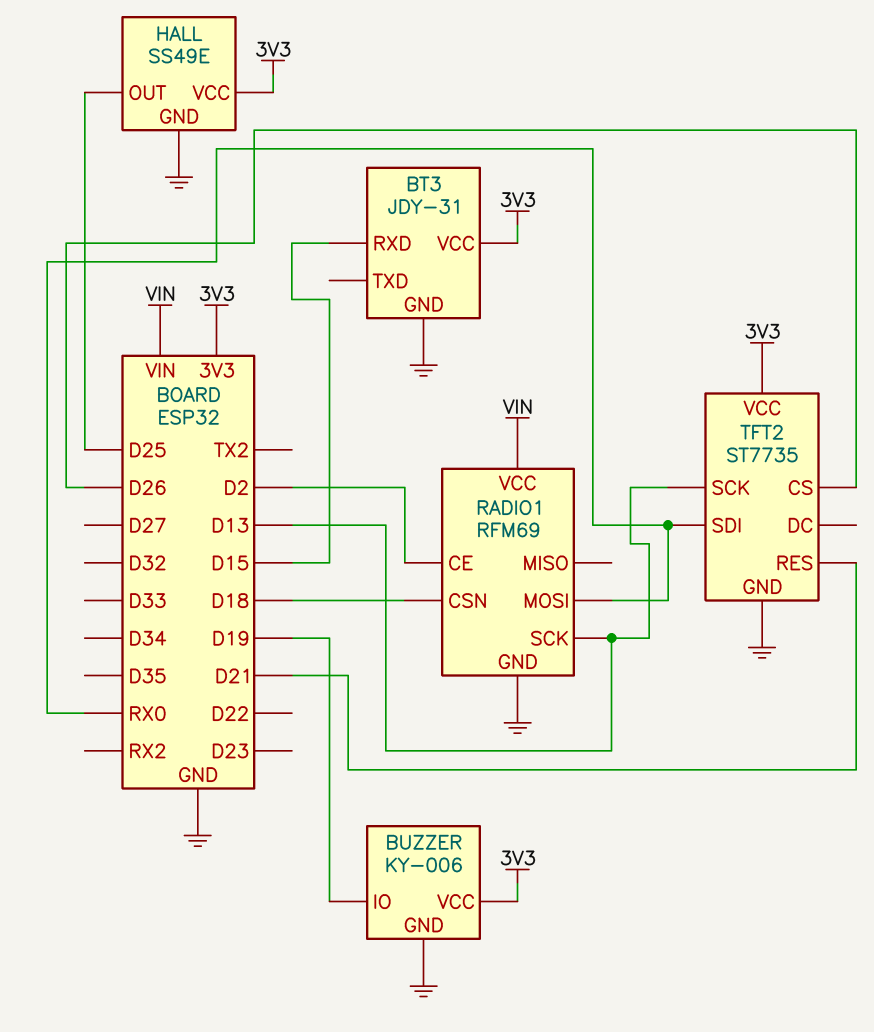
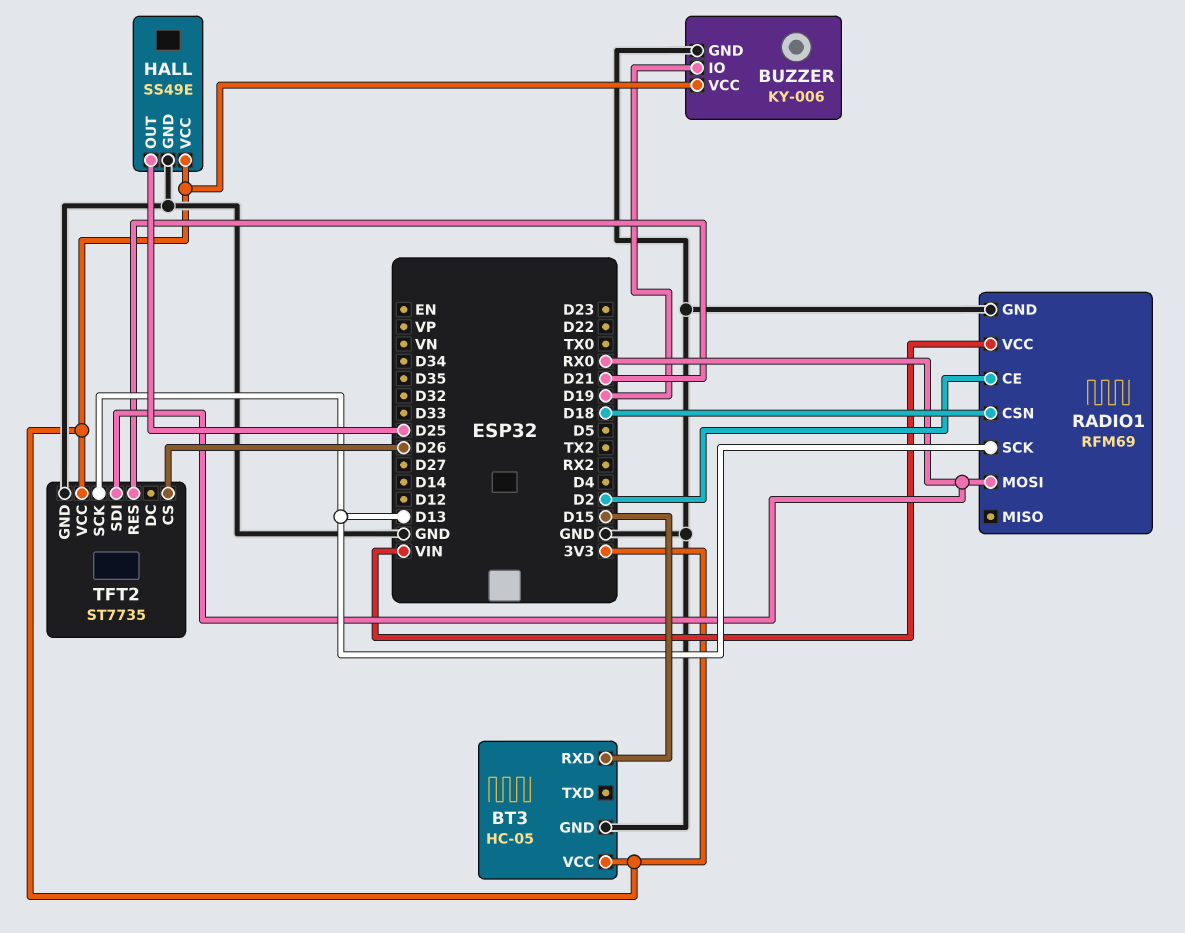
BT3: JDY-31 -> HC-05

